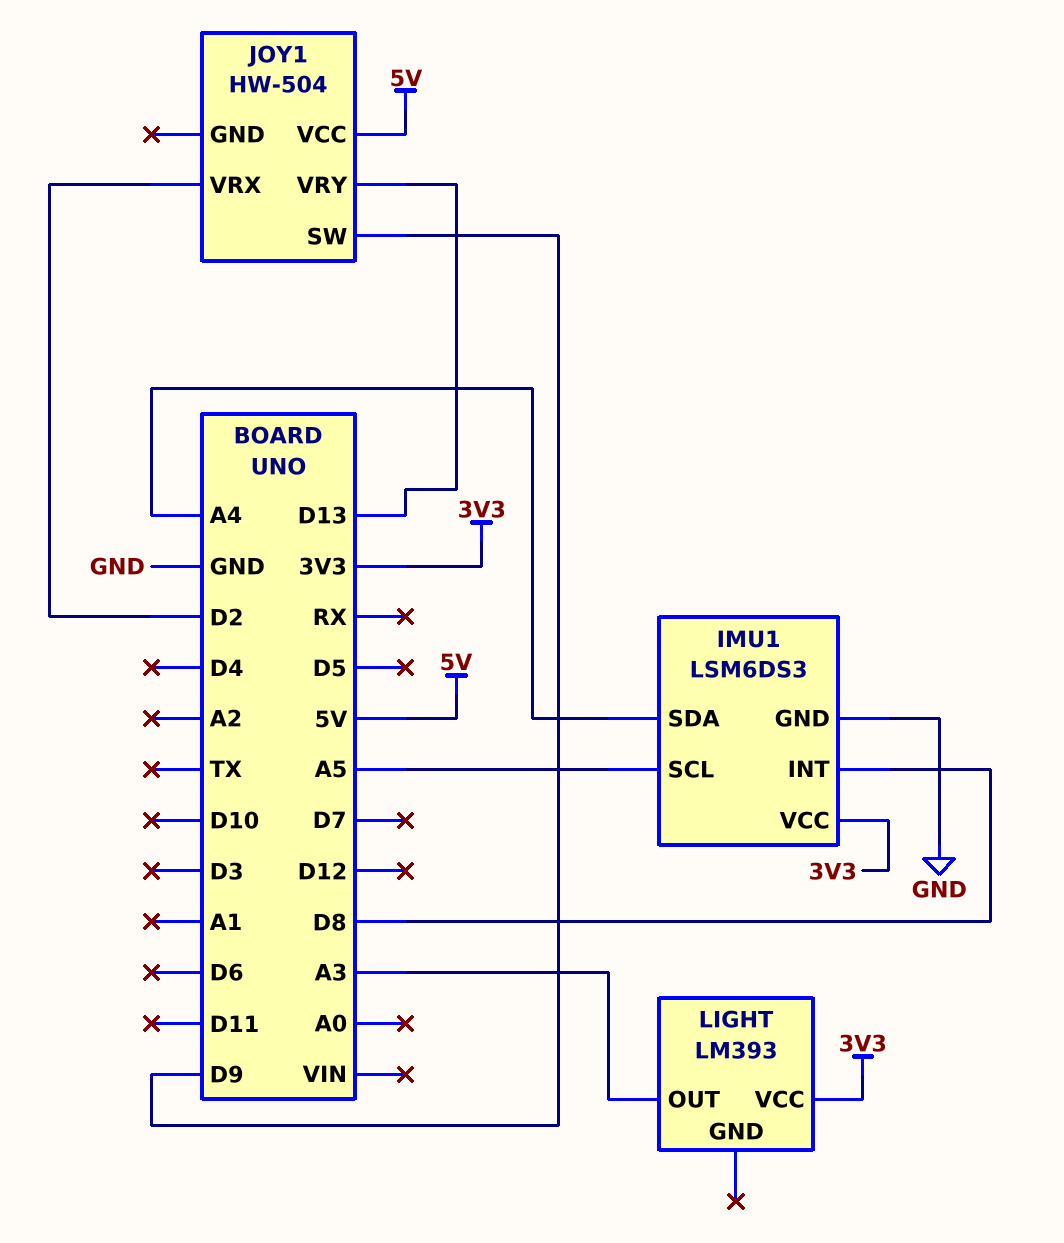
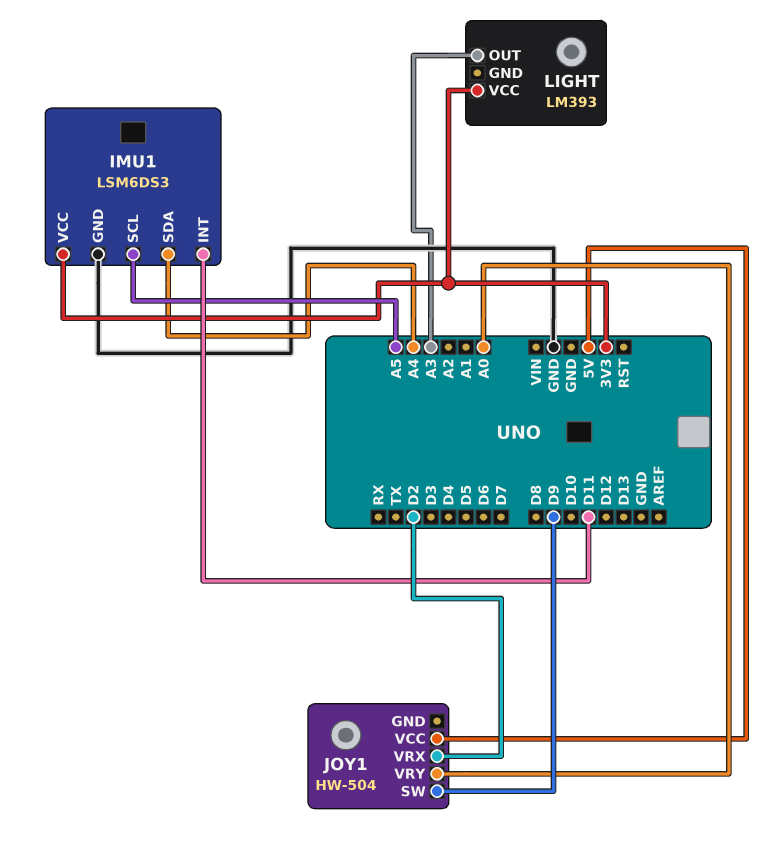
IMU1 pin INT: D8 -> D11
JOY1 pin VRY: D13 -> A0

